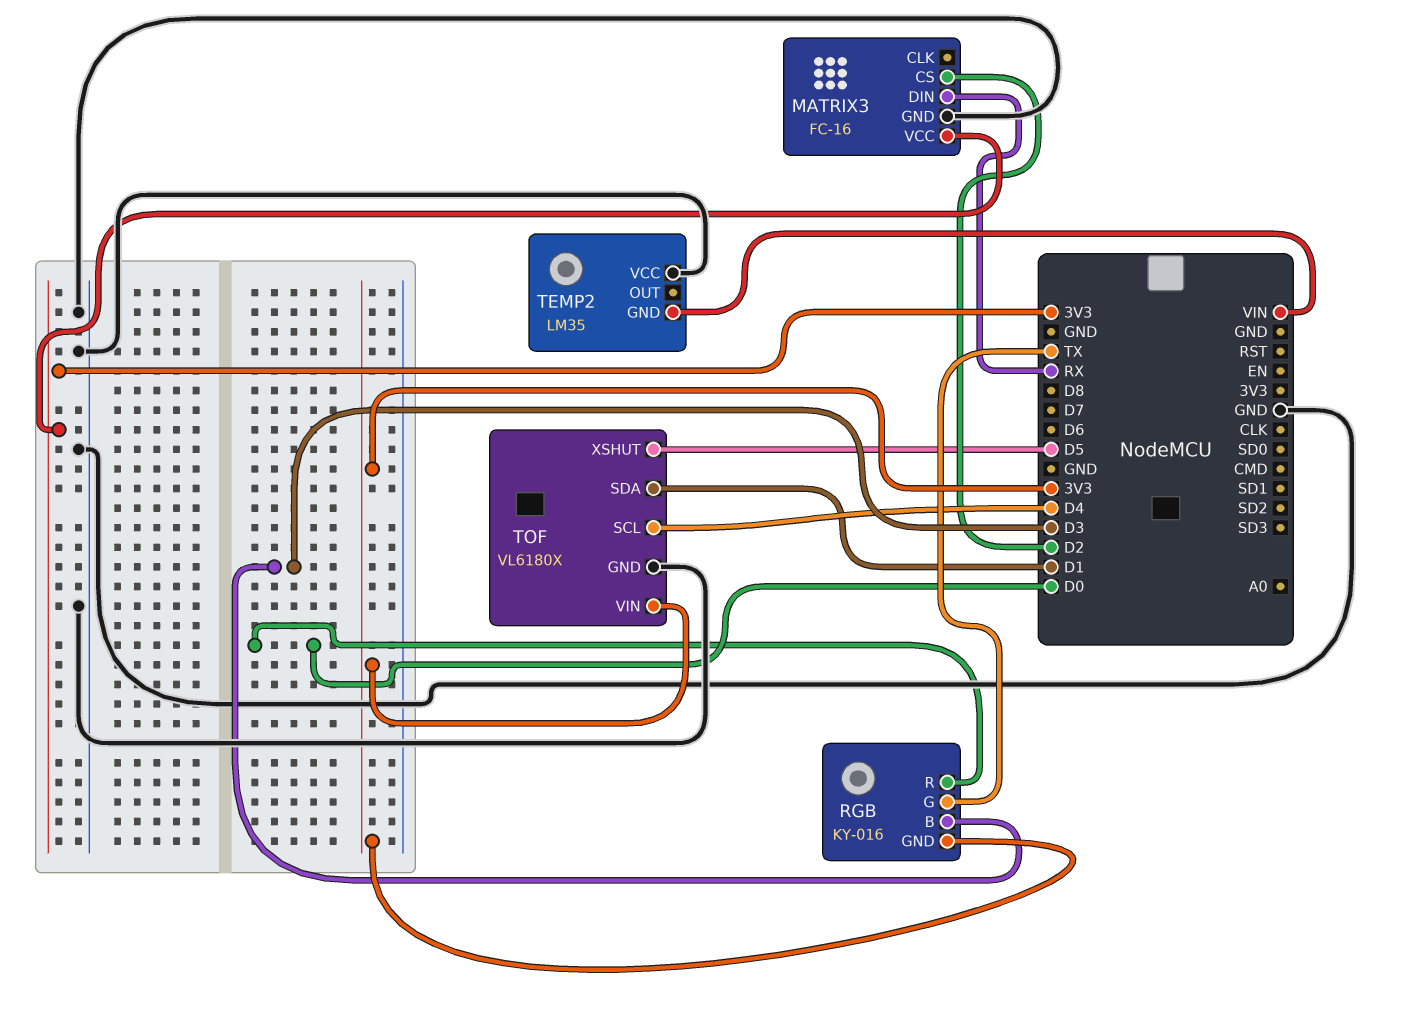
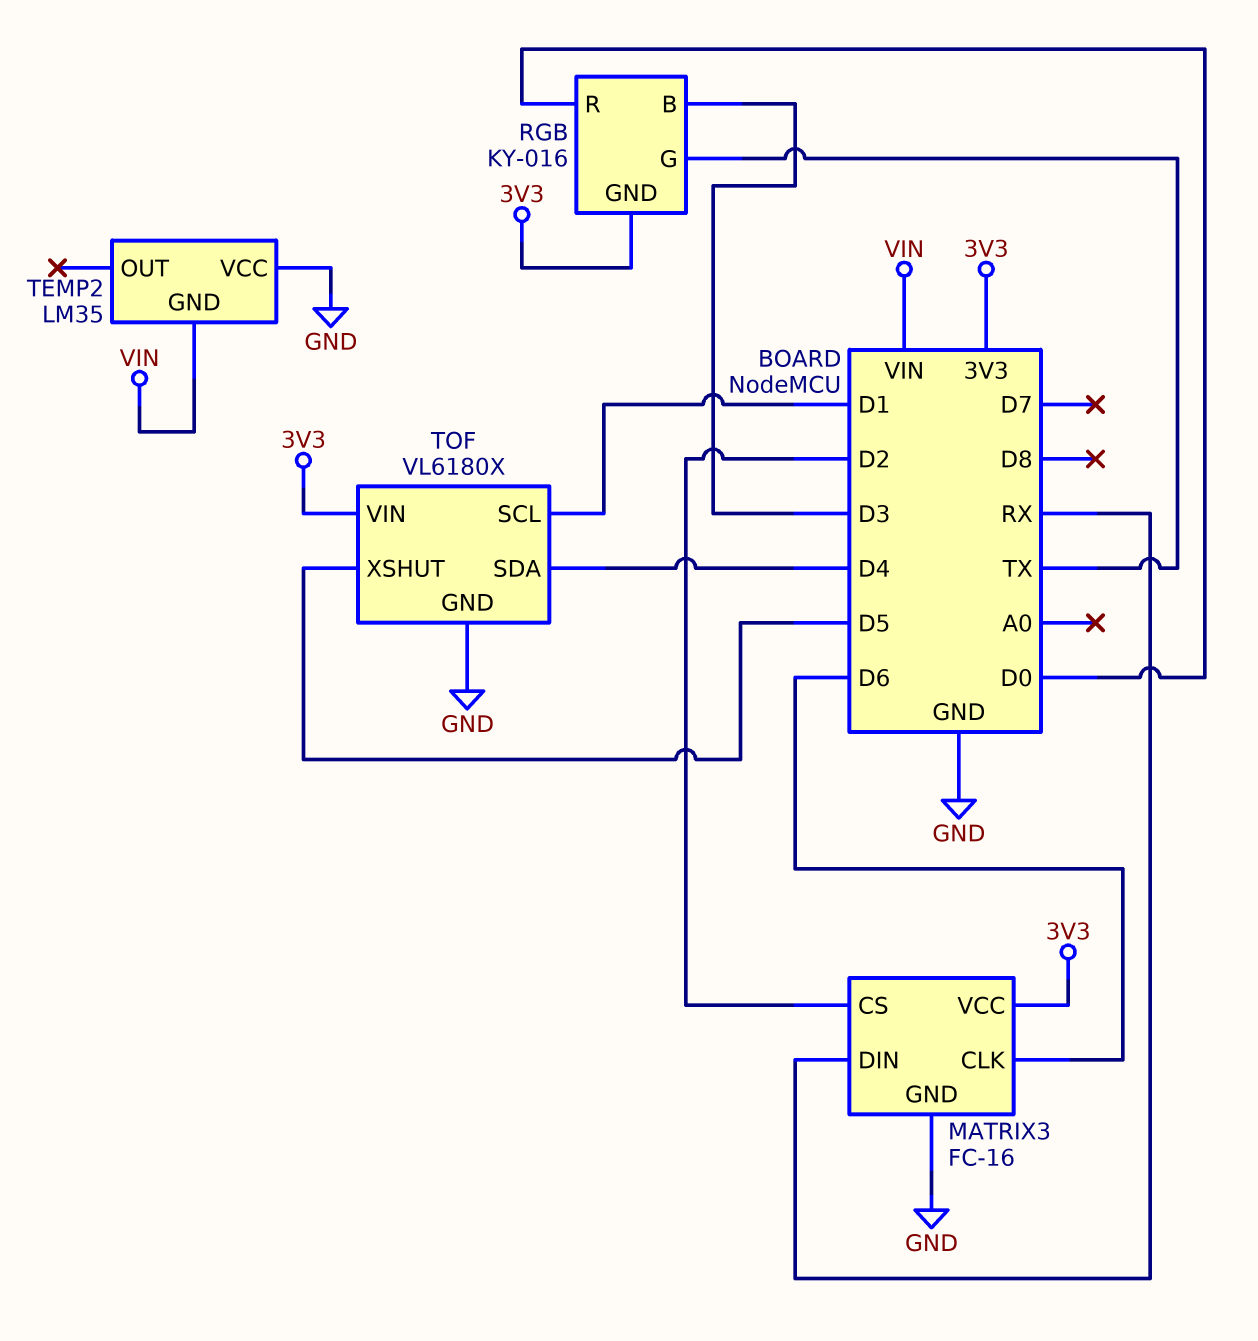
MATRIX3 pin CLK: none -> D6
TOF pin SCL: D4 -> D1
TOF pin SDA: D1 -> D4

